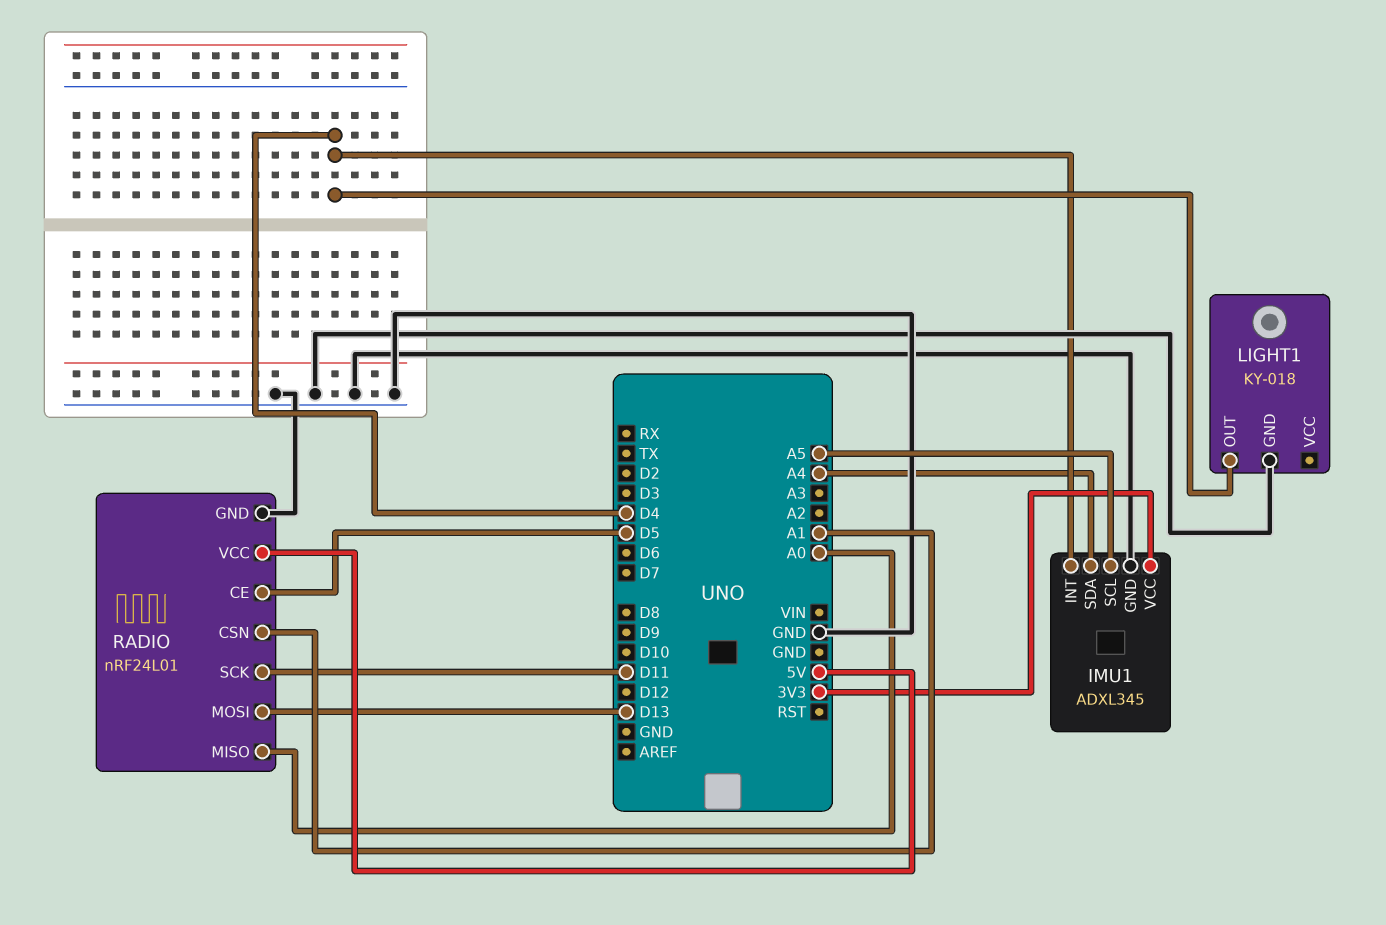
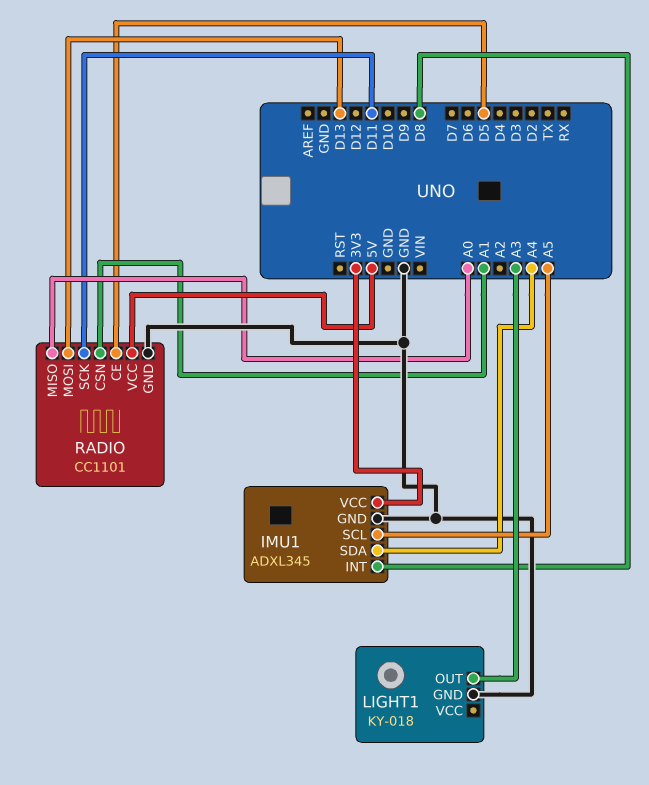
IMU1 pin INT: D4 -> D8
LIGHT1 pin OUT: D4 -> A3
RADIO: nRF24L01 -> CC1101

